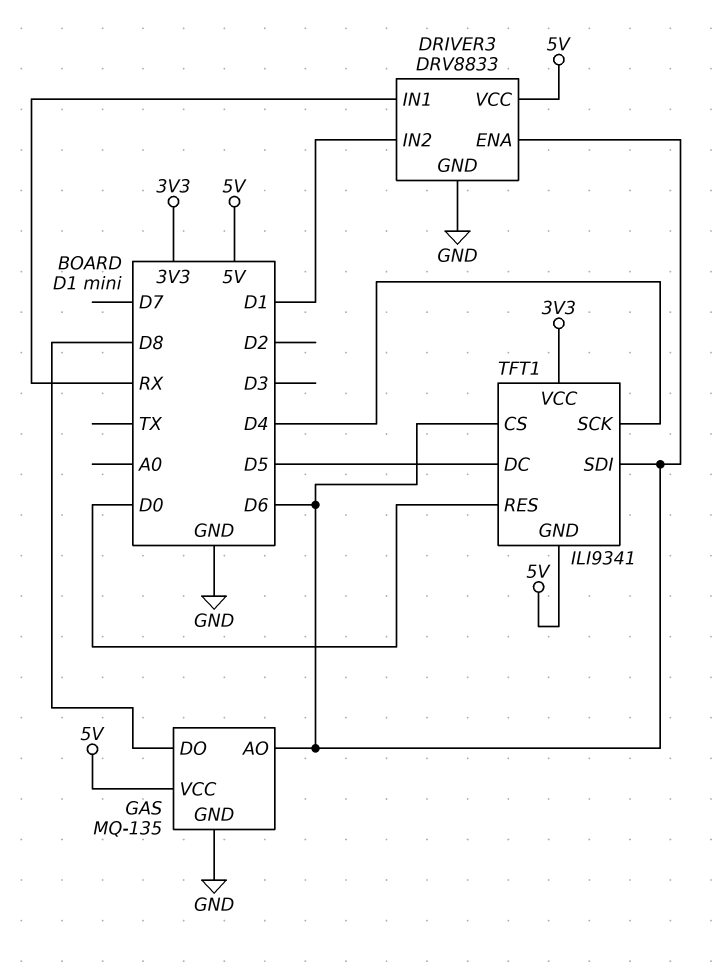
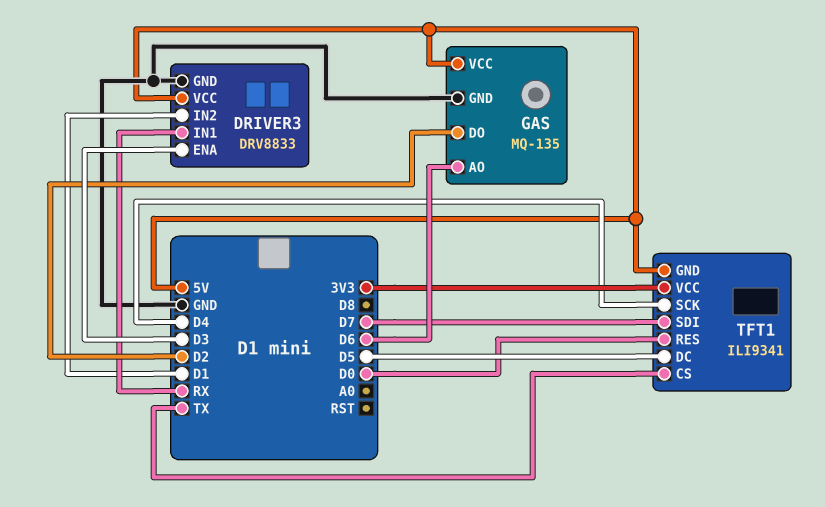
DRIVER3 pin ENA: D6 -> D3
GAS pin DO: D8 -> D2
TFT1 pin CS: D6 -> TX
TFT1 pin SDI: D6 -> D7

